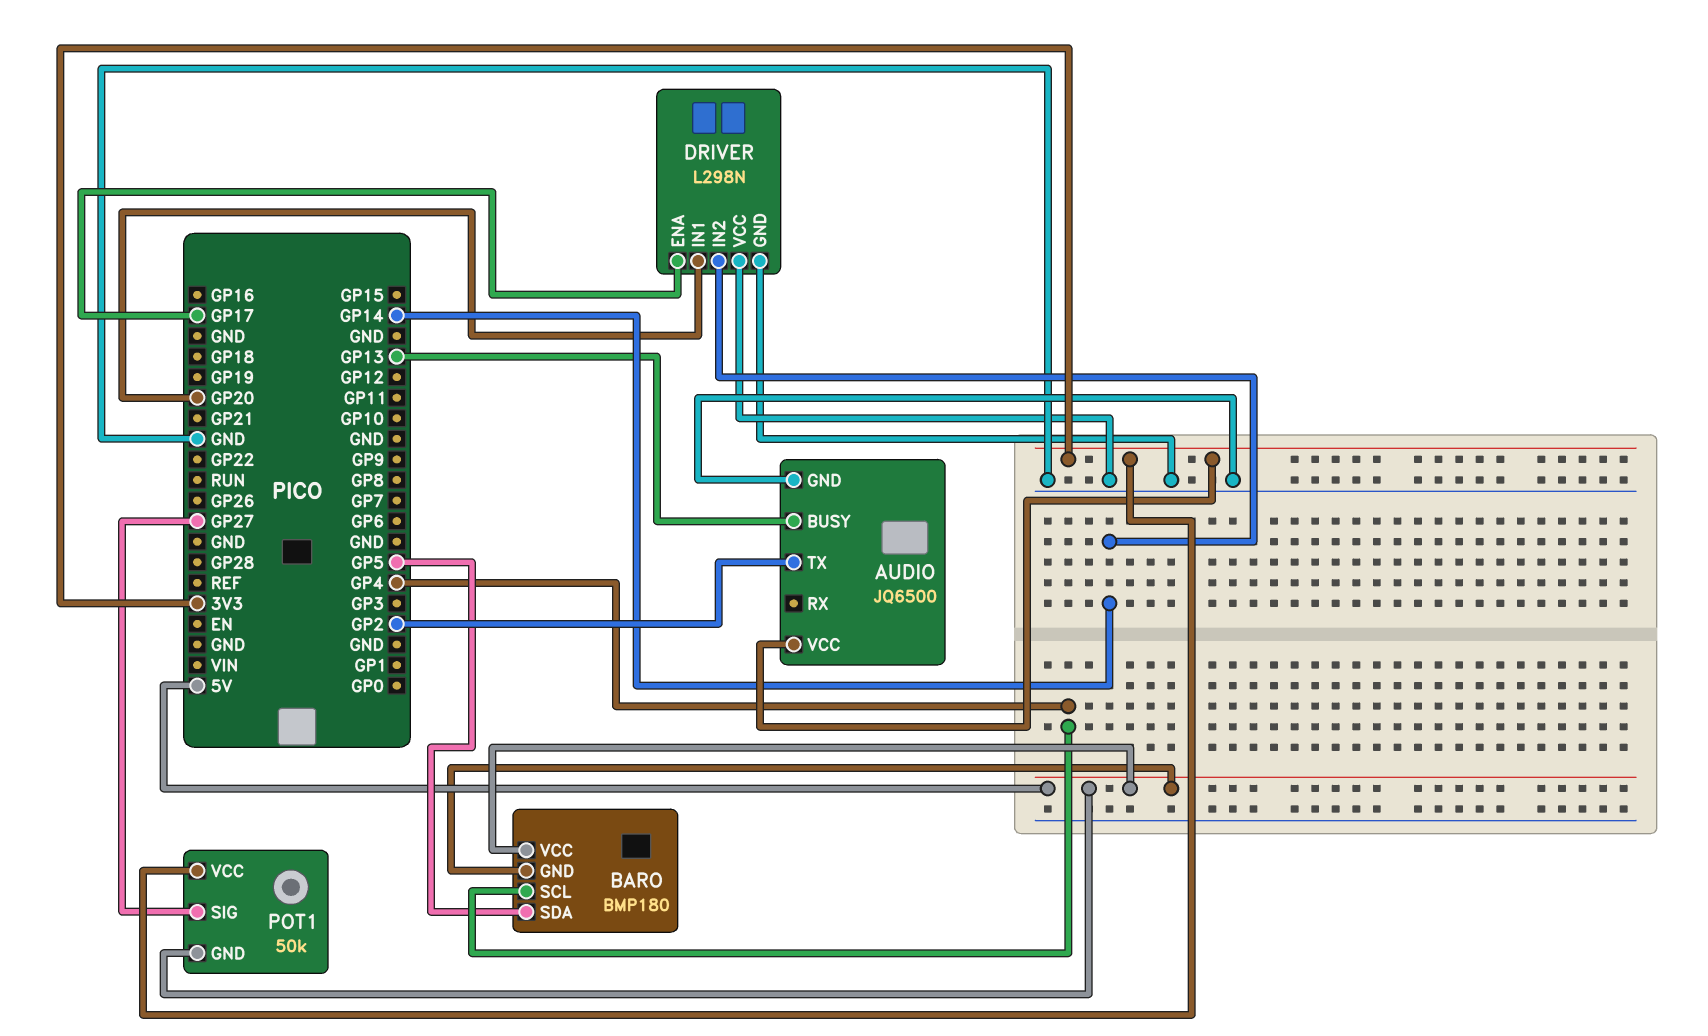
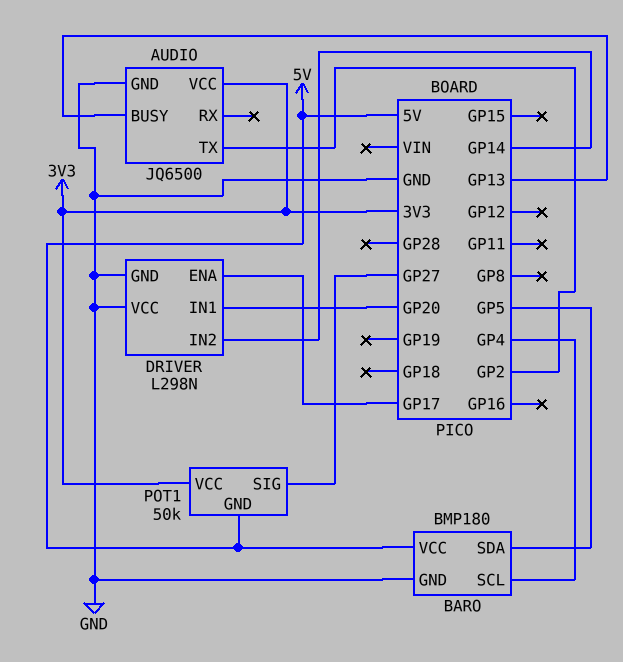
BARO pin GND: 5V -> GND

